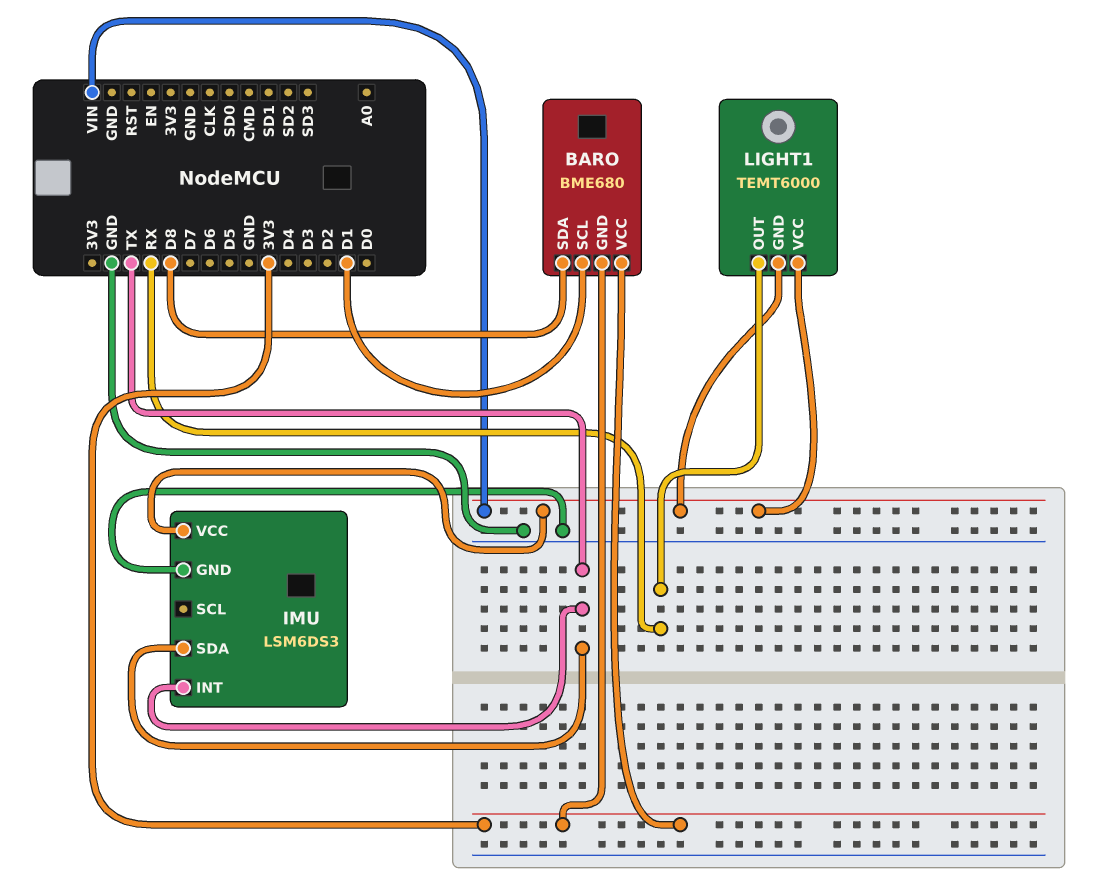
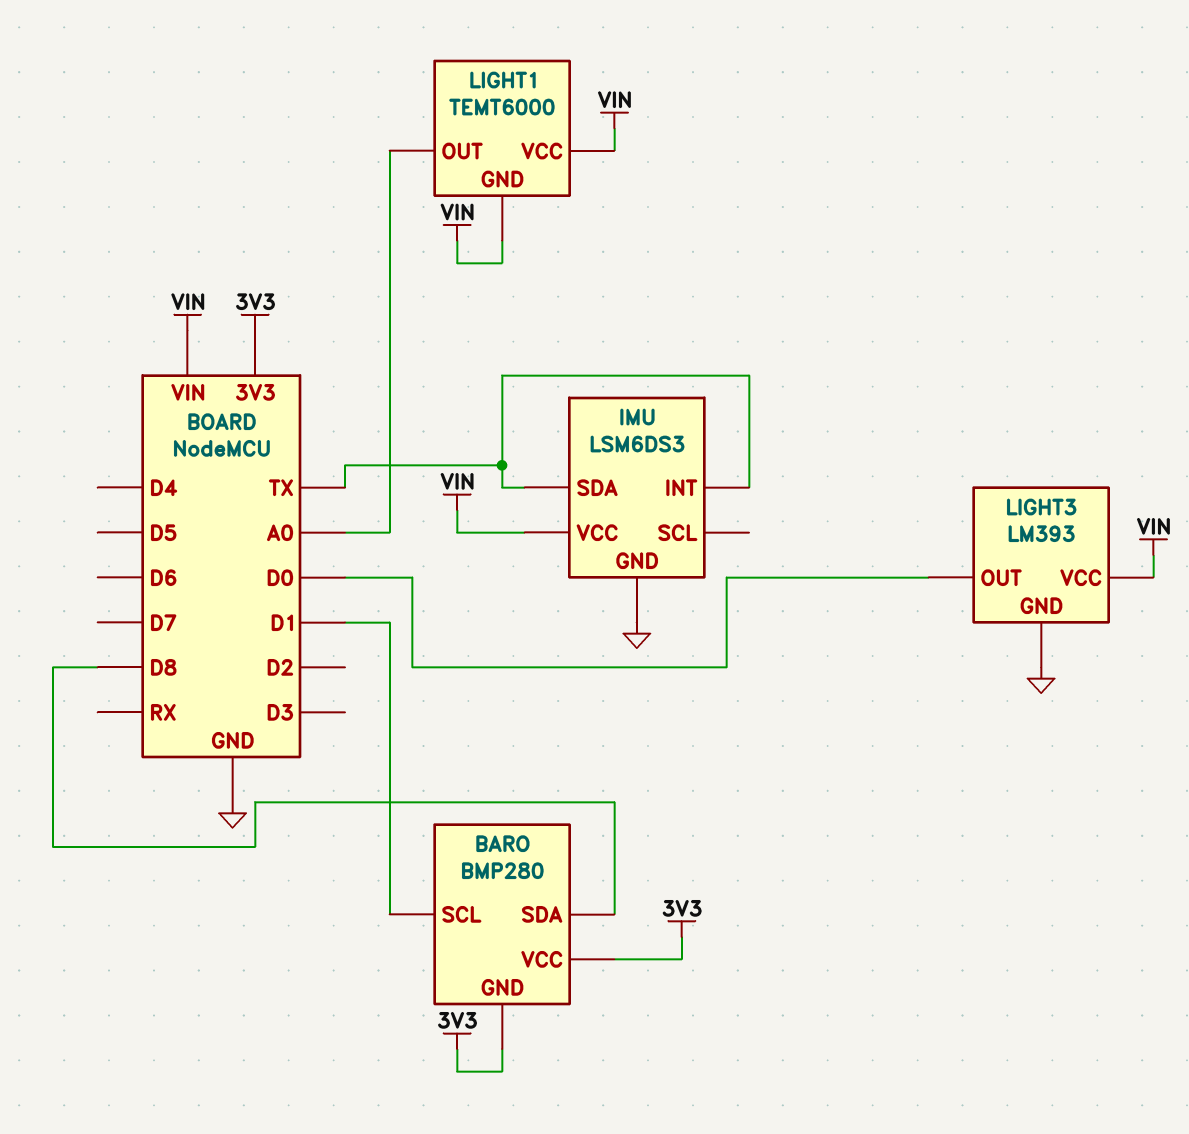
BARO: BME680 -> BMP280
LIGHT1 pin OUT: RX -> A0
LIGHT3: none -> LM393
LIGHT3 pin GND: none -> GND
LIGHT3 pin OUT: none -> D0
LIGHT3 pin VCC: none -> VIN

